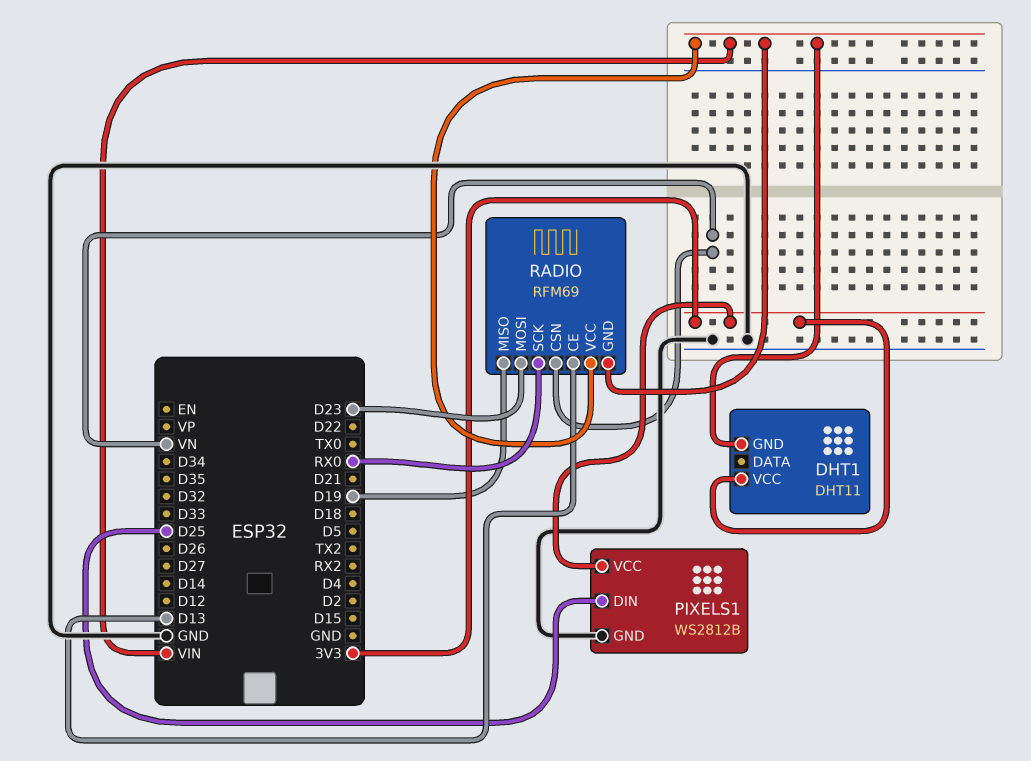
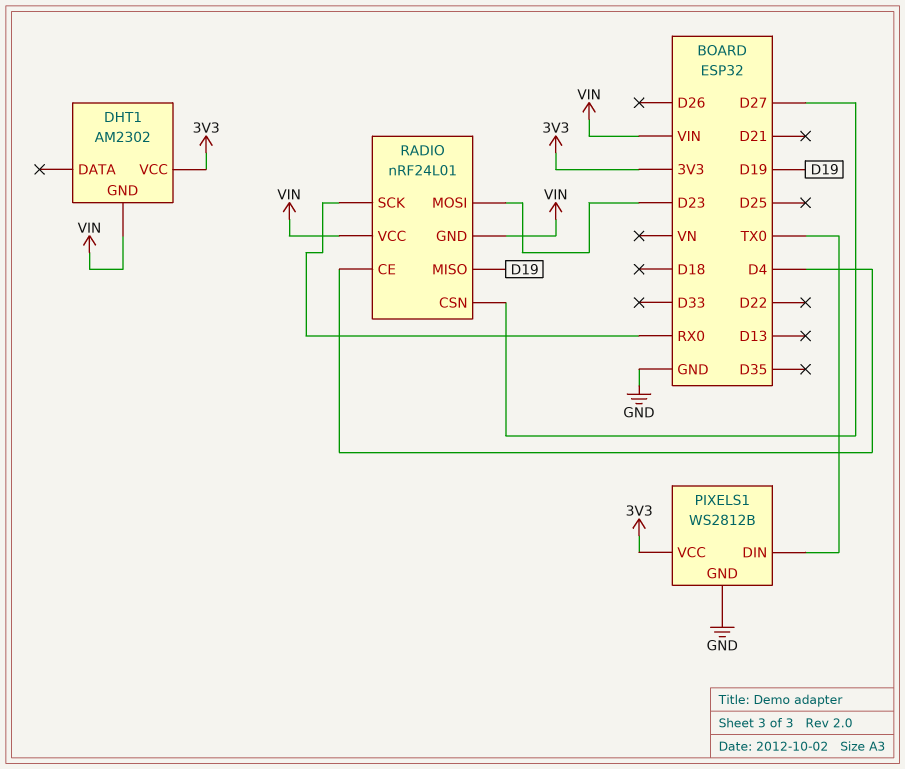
DHT1: DHT11 -> AM2302
PIXELS1 pin DIN: D25 -> TX0
RADIO: RFM69 -> nRF24L01
RADIO pin CE: D13 -> D4
RADIO pin CSN: VN -> D27

